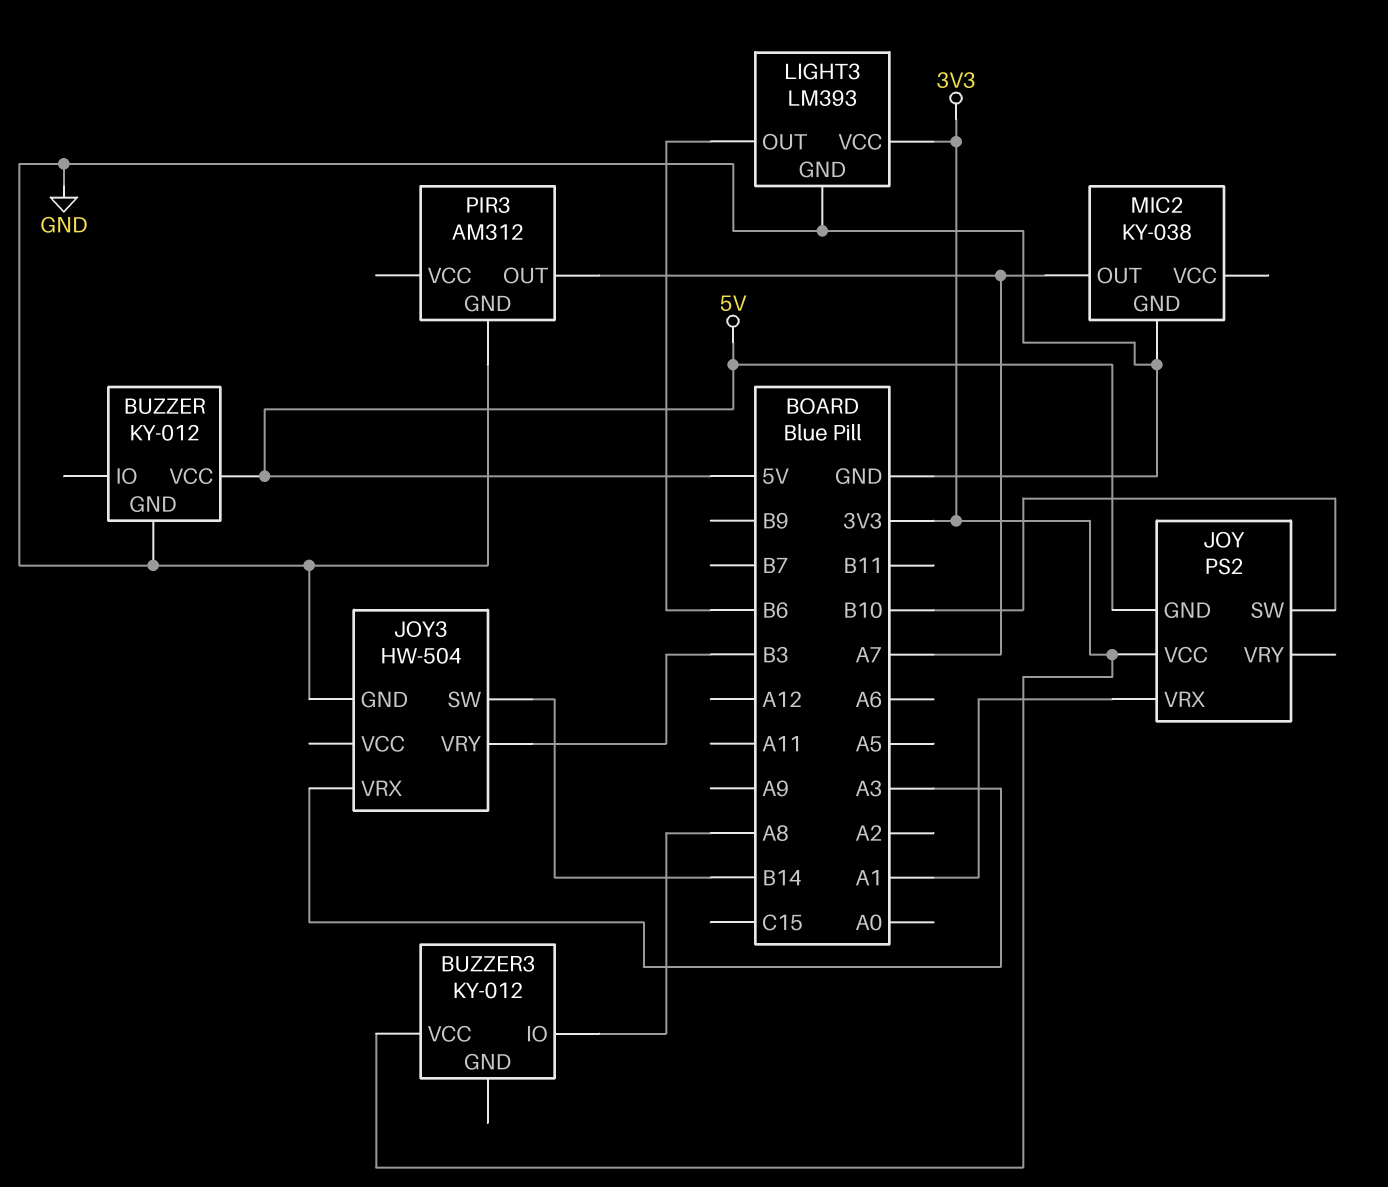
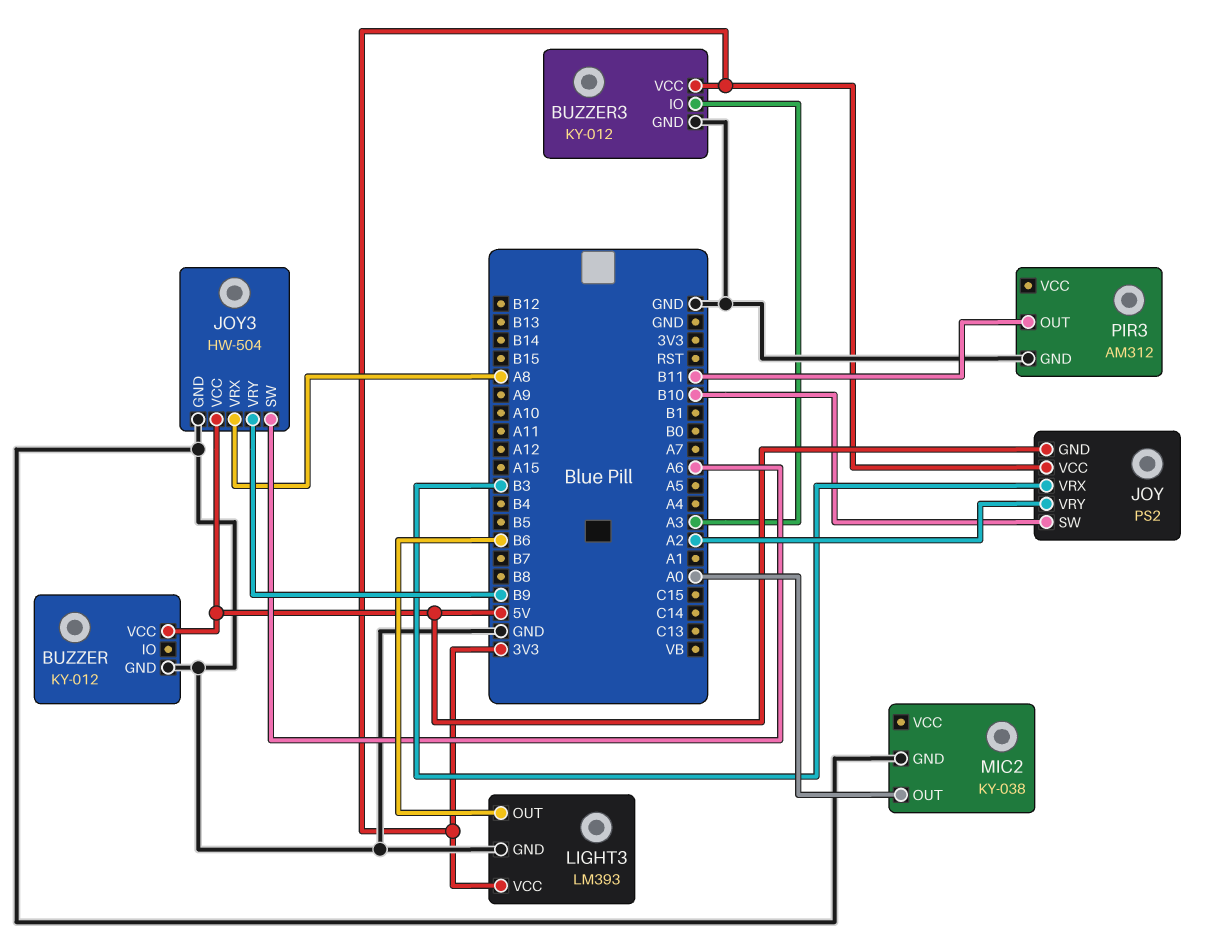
BUZZER3 pin GND: none -> GND
BUZZER3 pin IO: A8 -> A3
JOY pin VRX: A1 -> B3
JOY pin VRY: none -> A2
JOY3 pin SW: B14 -> A6
JOY3 pin VCC: none -> 5V
JOY3 pin VRX: A3 -> A8
JOY3 pin VRY: B3 -> B9
MIC2 pin OUT: A7 -> A0
PIR3 pin OUT: A7 -> B11

